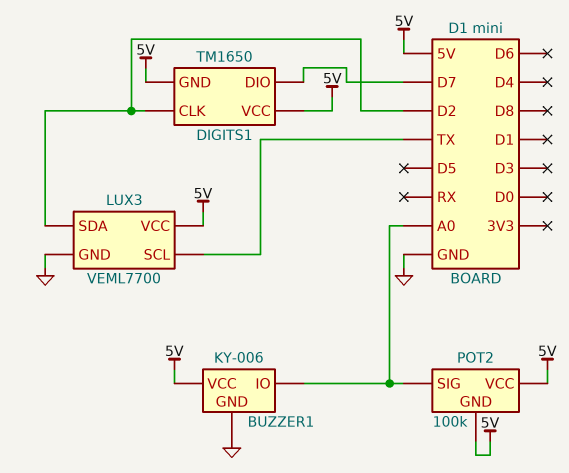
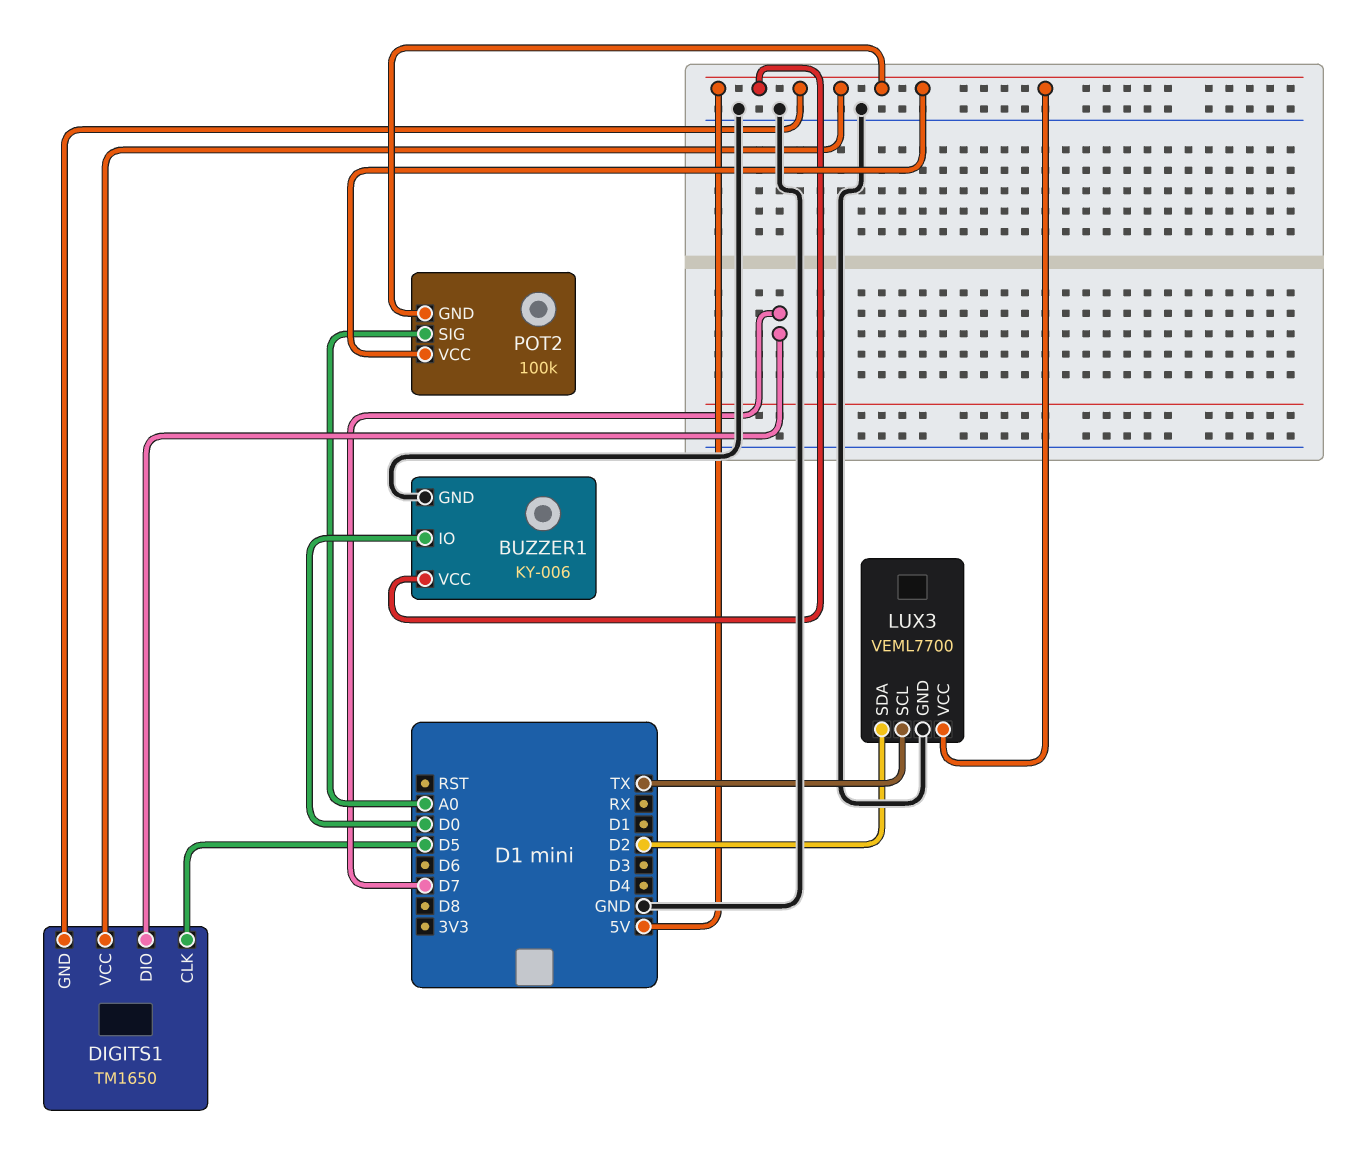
BUZZER1 pin IO: A0 -> D0
DIGITS1 pin CLK: D2 -> D5

